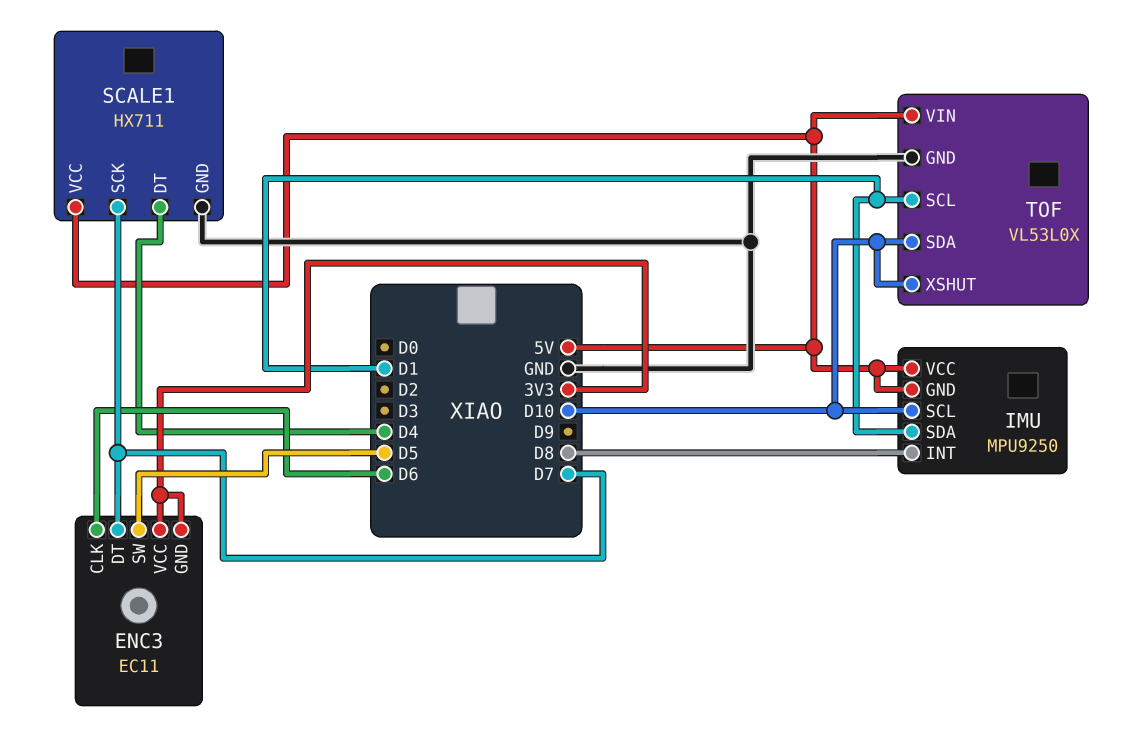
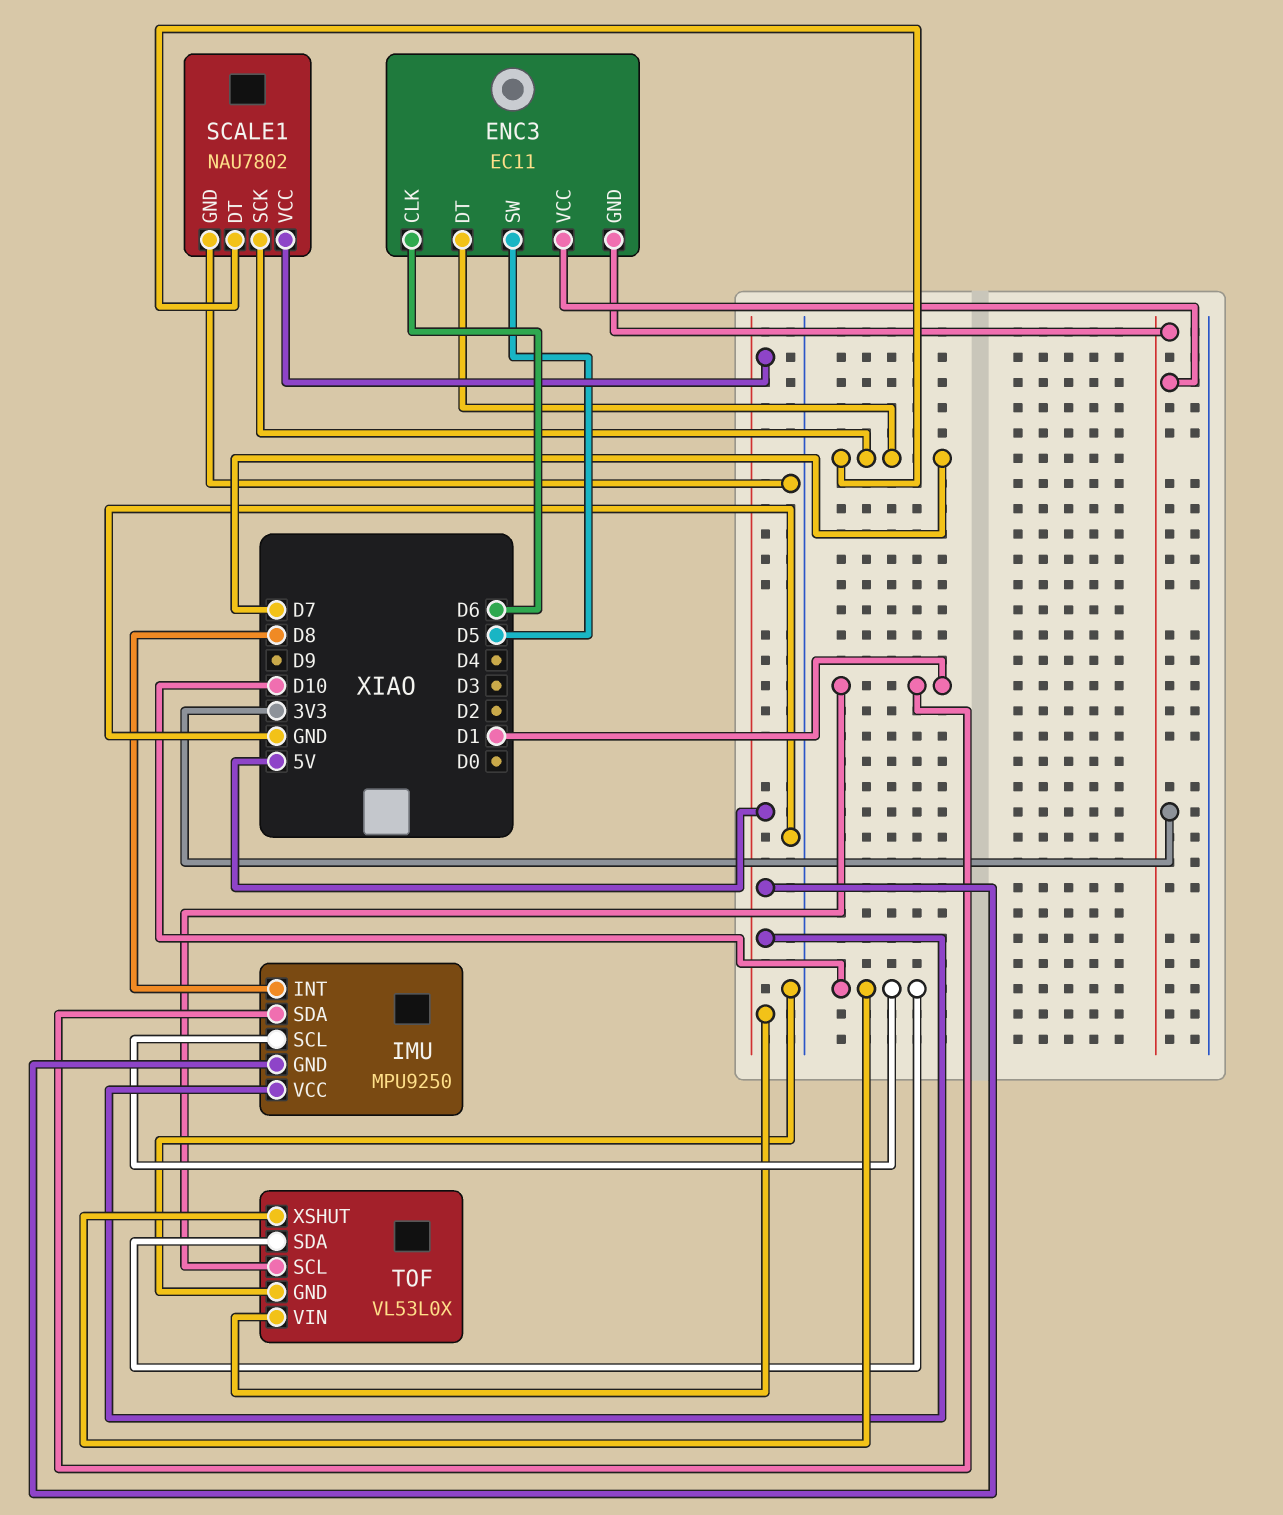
SCALE1: HX711 -> NAU7802
SCALE1 pin DT: D4 -> D7

